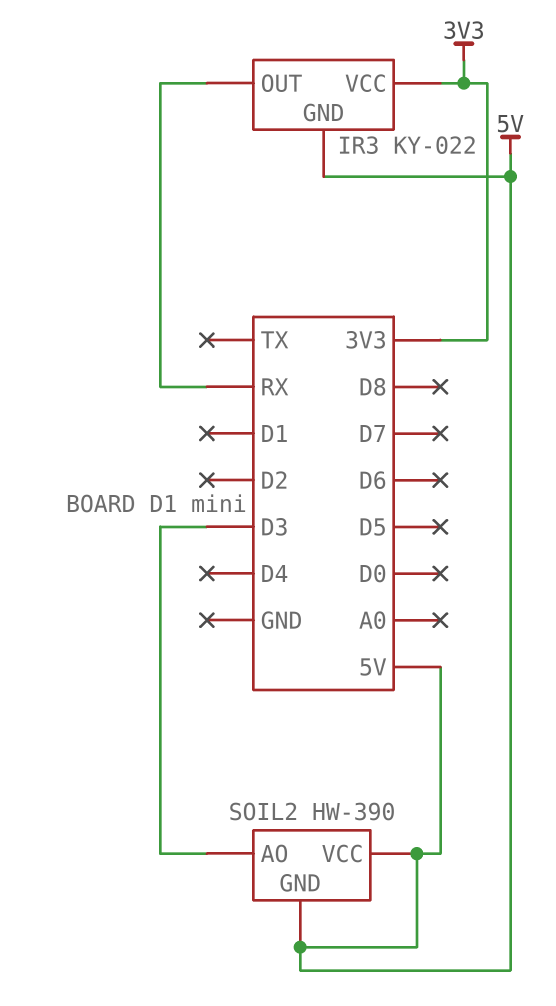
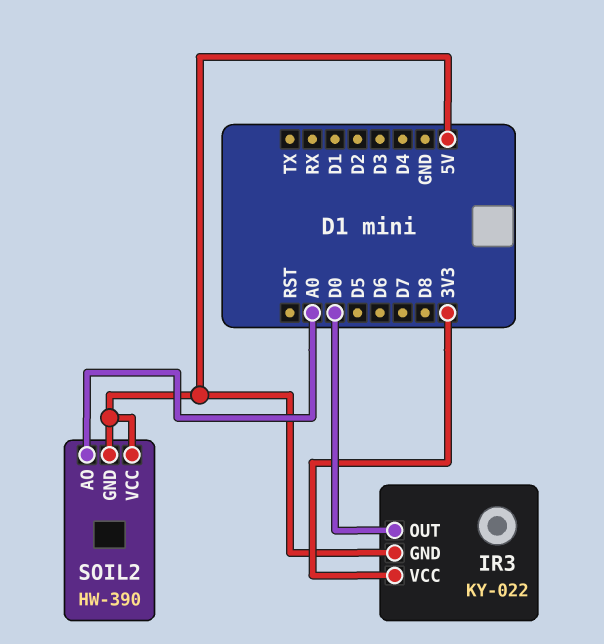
IR3 pin OUT: RX -> D0
SOIL2 pin AO: D3 -> A0

